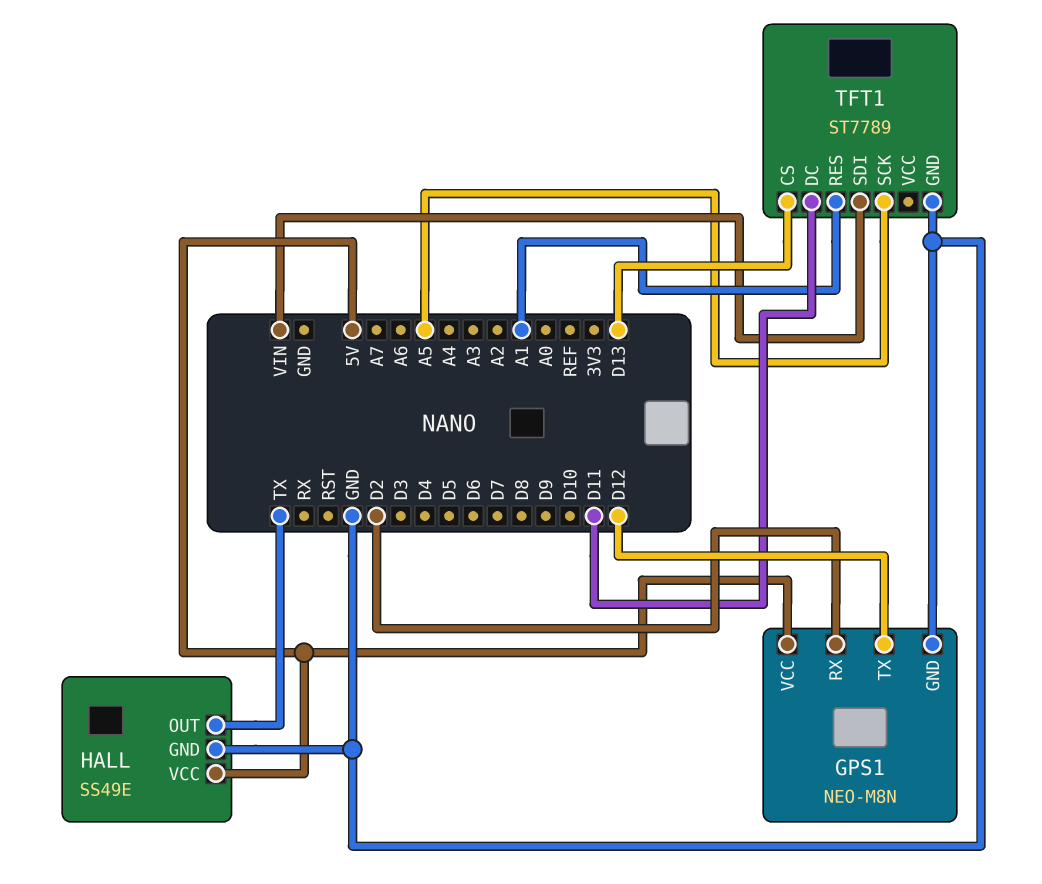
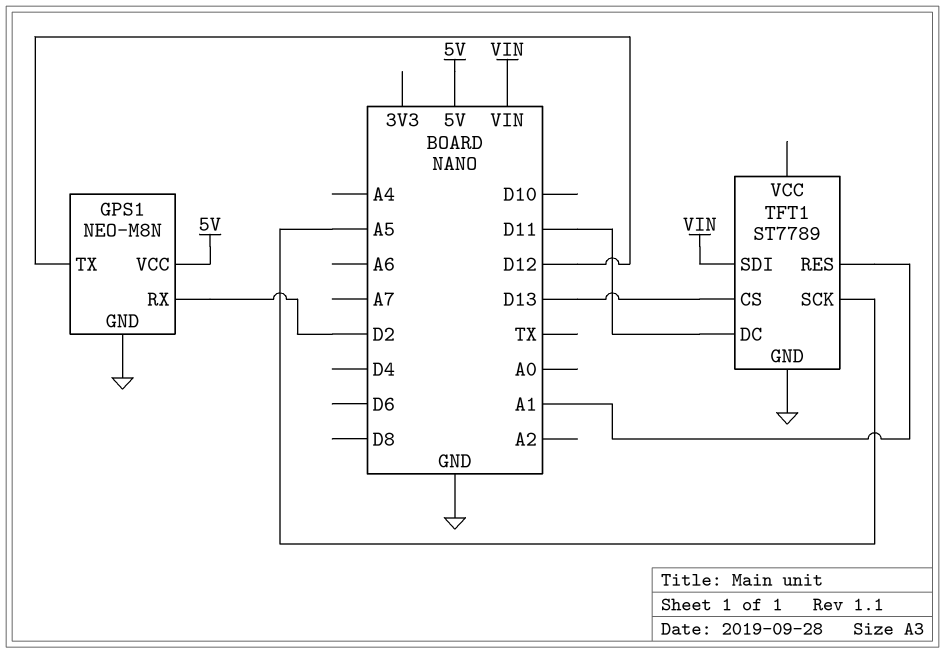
HALL: SS49E -> none
HALL pin GND: GND -> none
HALL pin OUT: TX -> none
HALL pin VCC: 5V -> none

